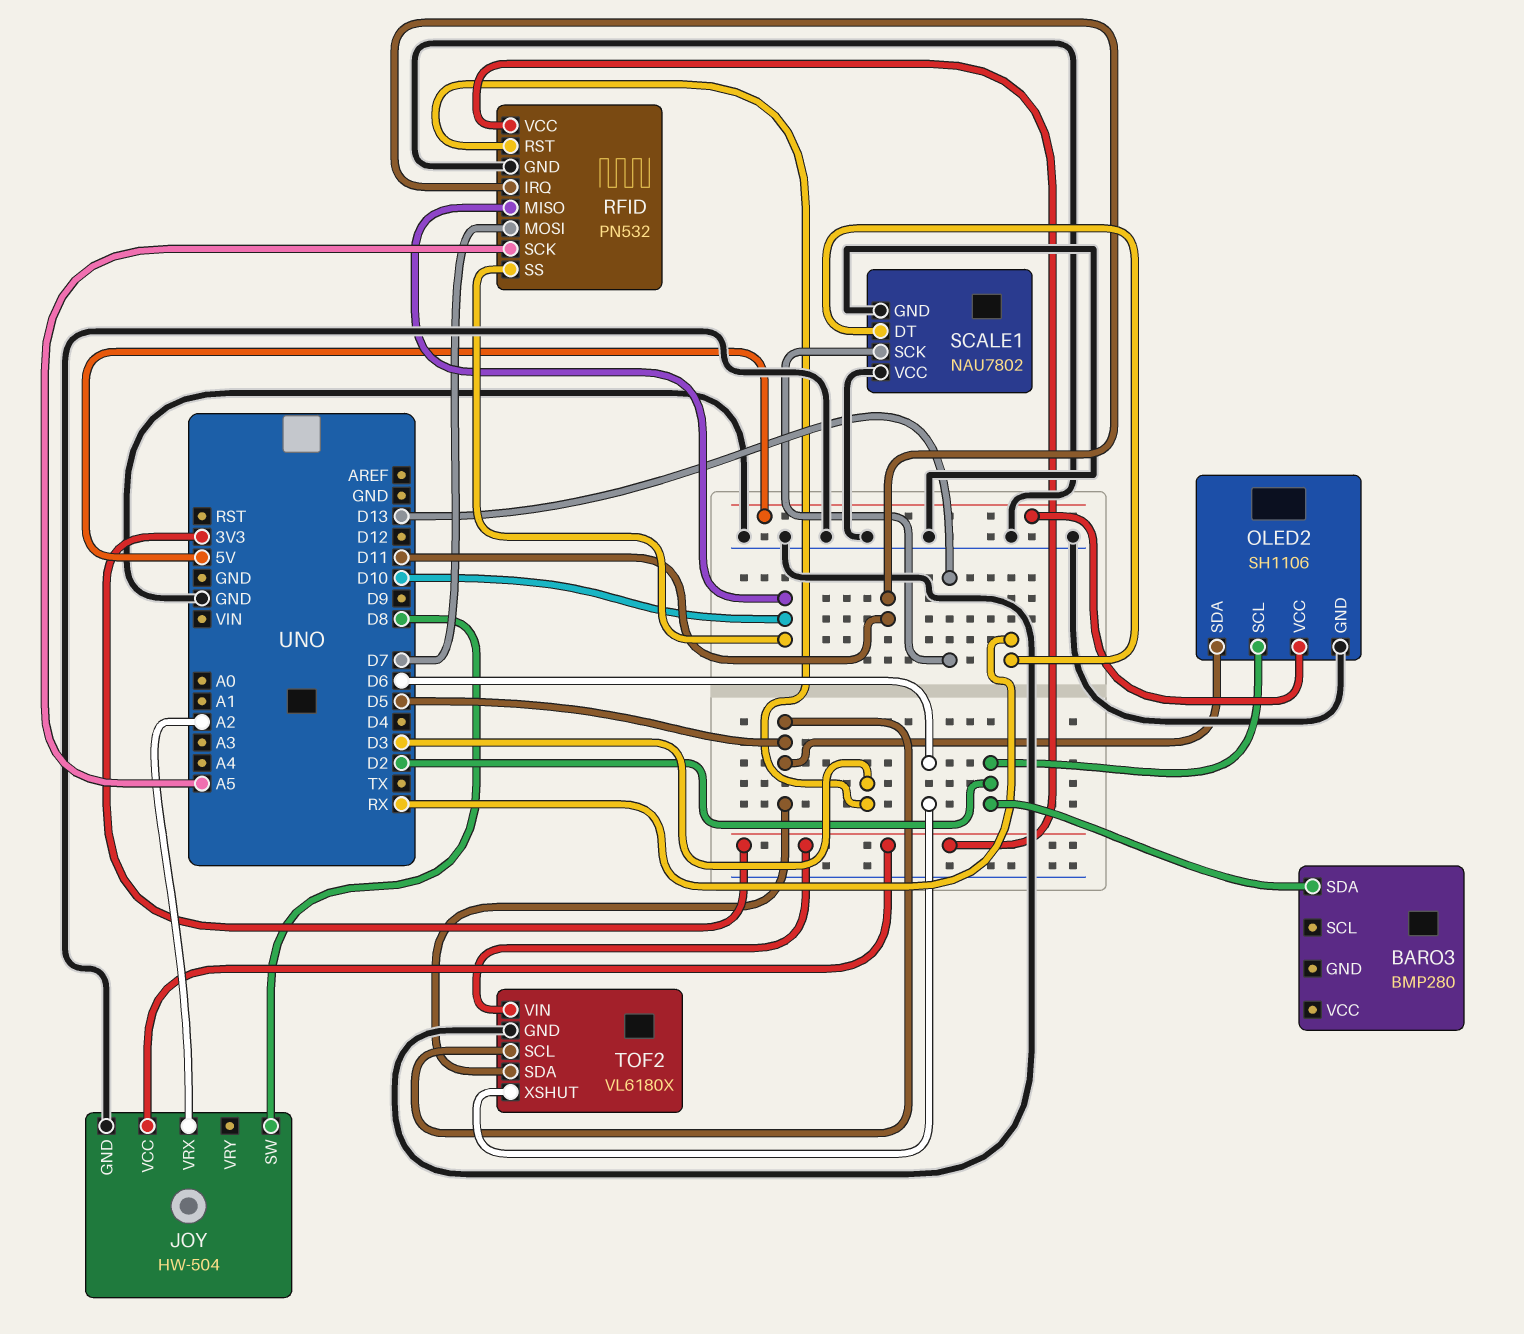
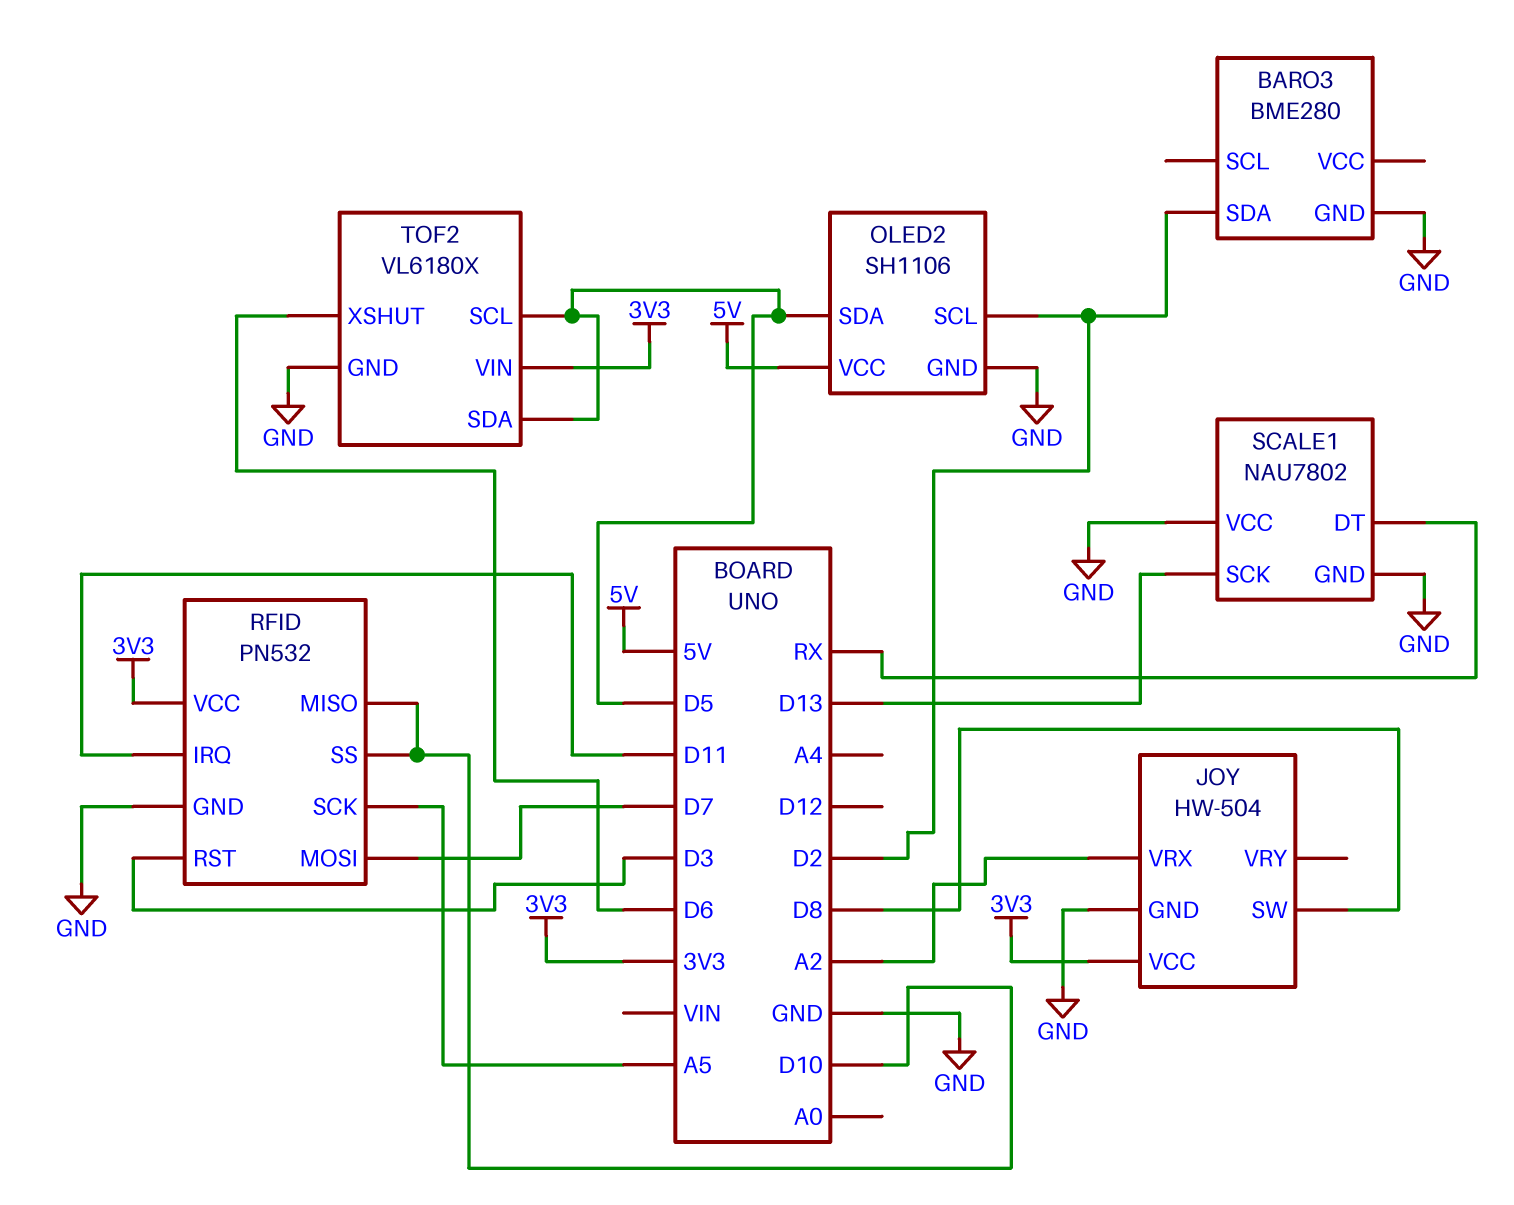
BARO3: BMP280 -> BME280
BARO3 pin GND: none -> GND

